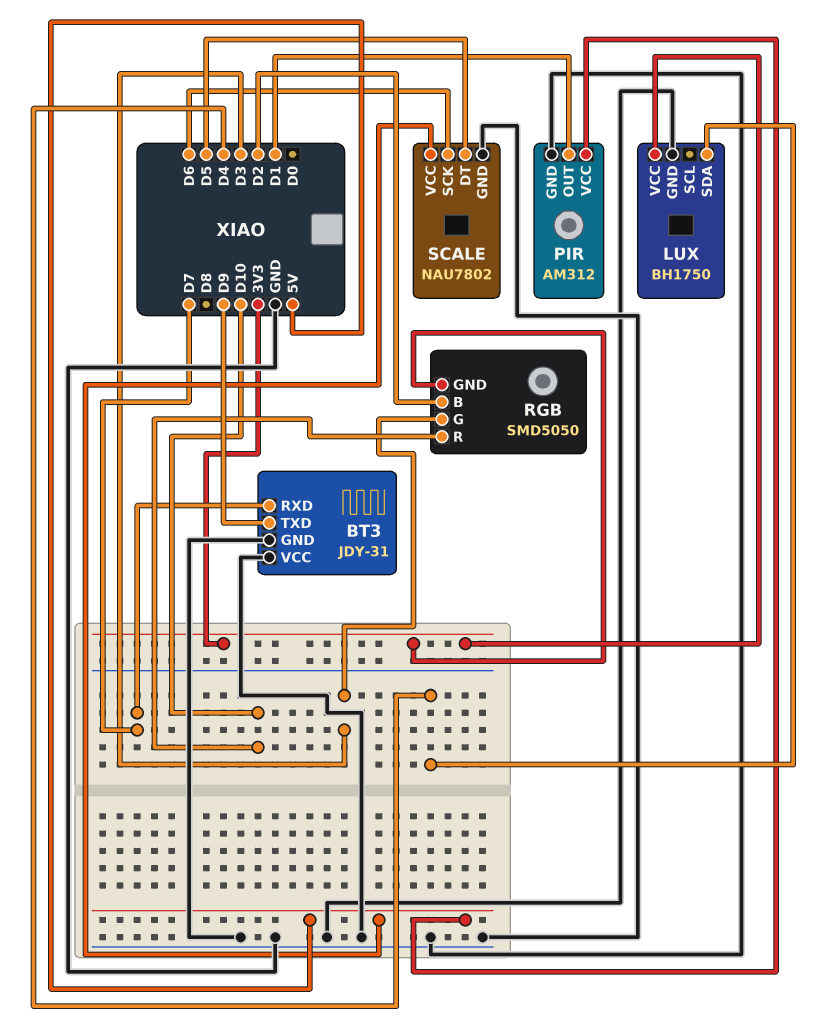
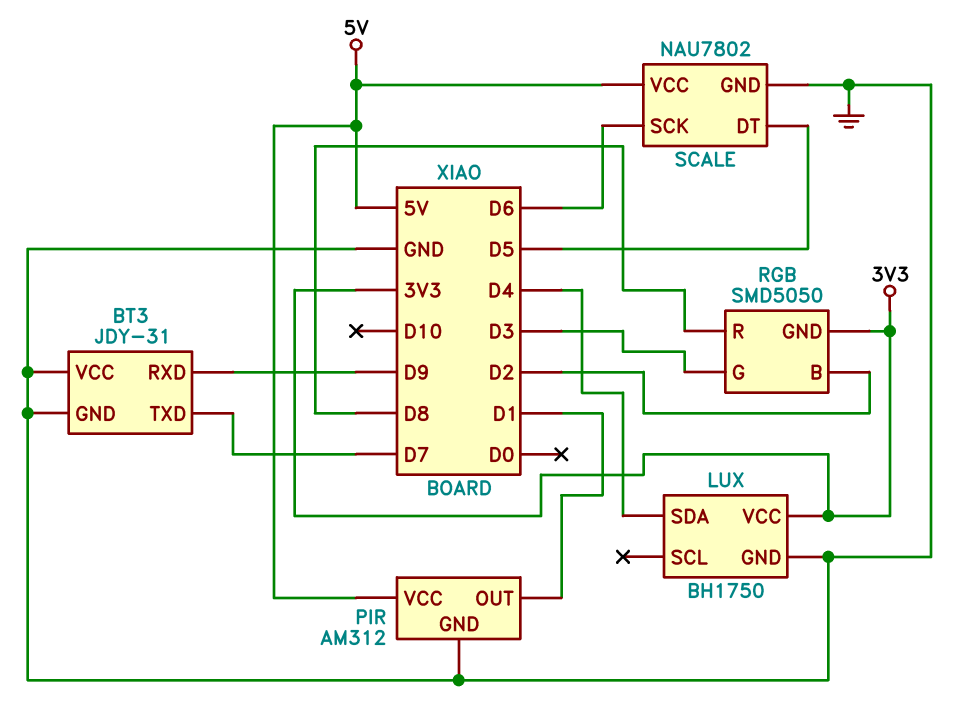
BT3 pin RXD: D7 -> D9
BT3 pin TXD: D9 -> D7
RGB pin R: D10 -> D8

